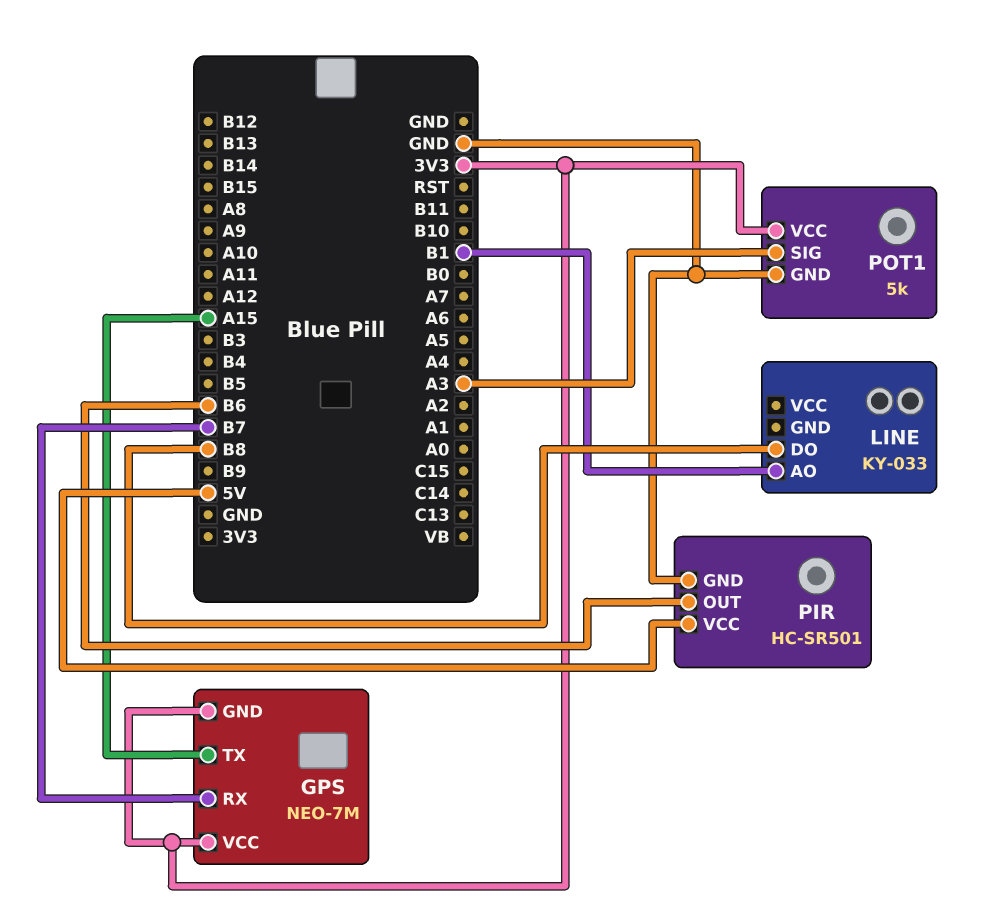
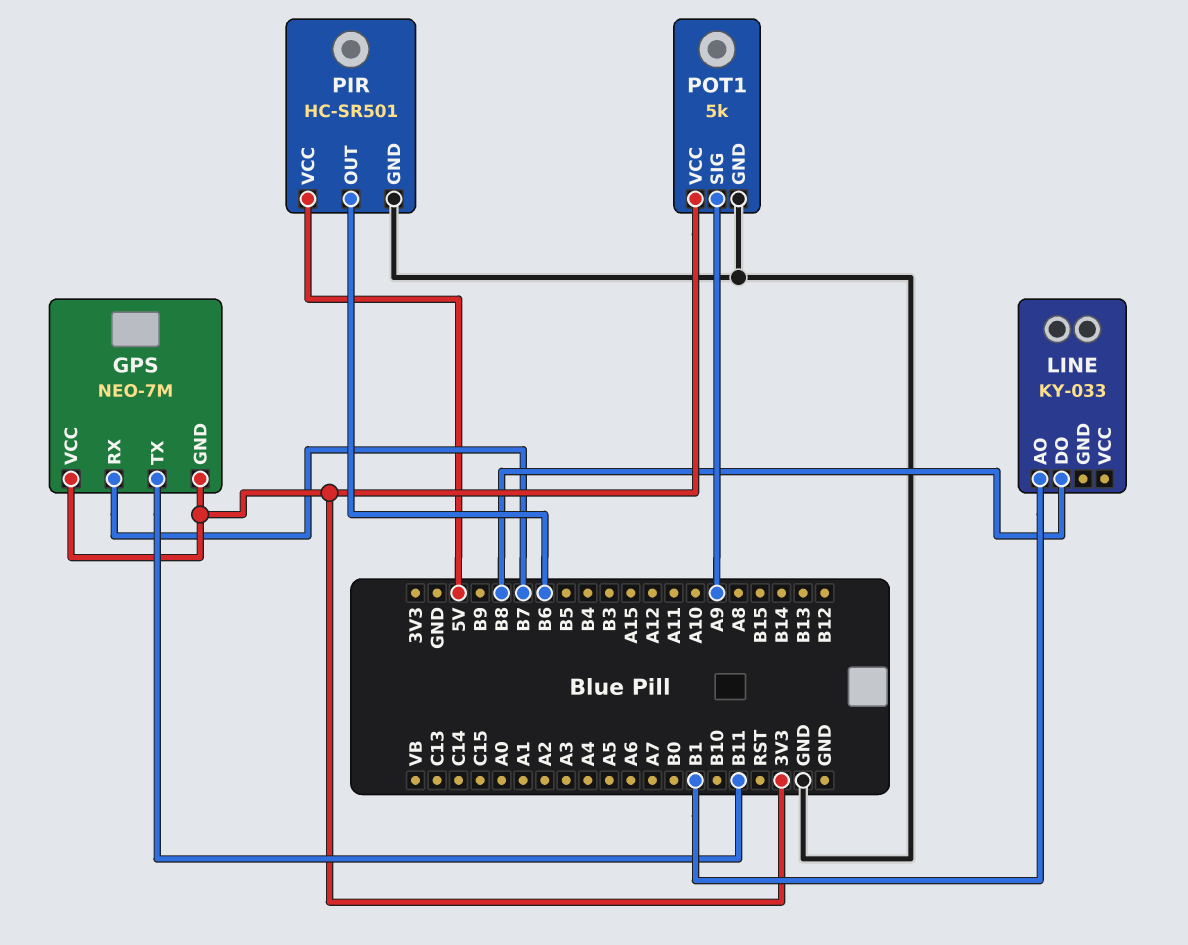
GPS pin TX: A15 -> B11
POT1 pin SIG: A3 -> A9

